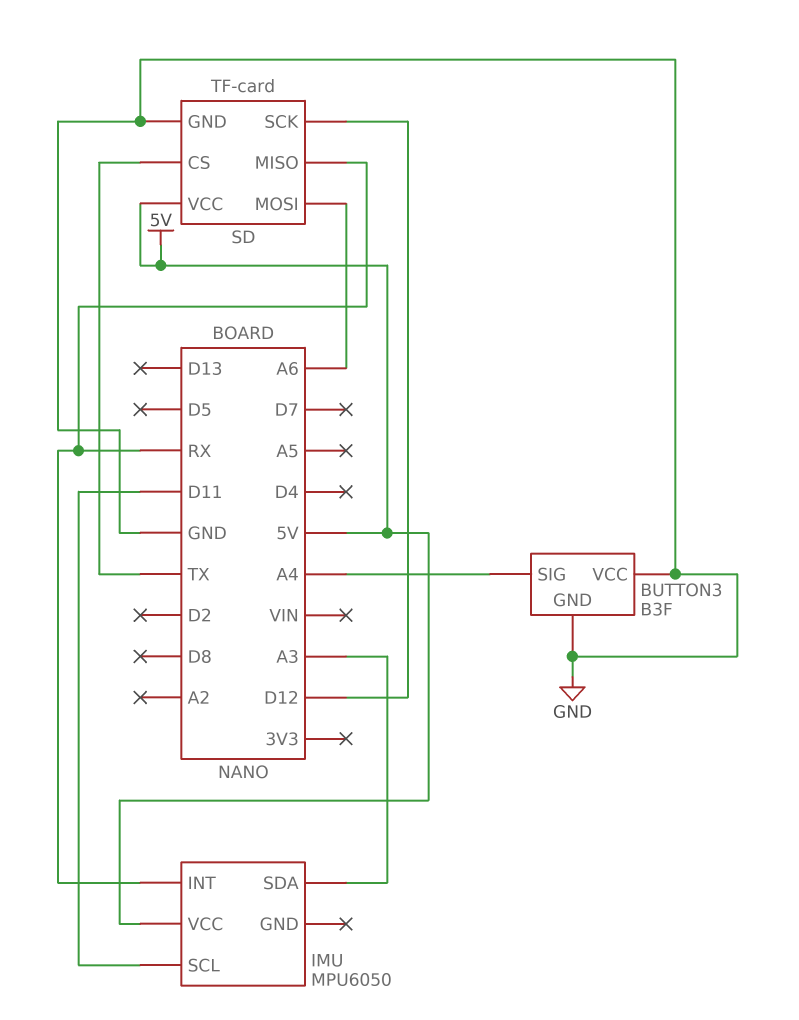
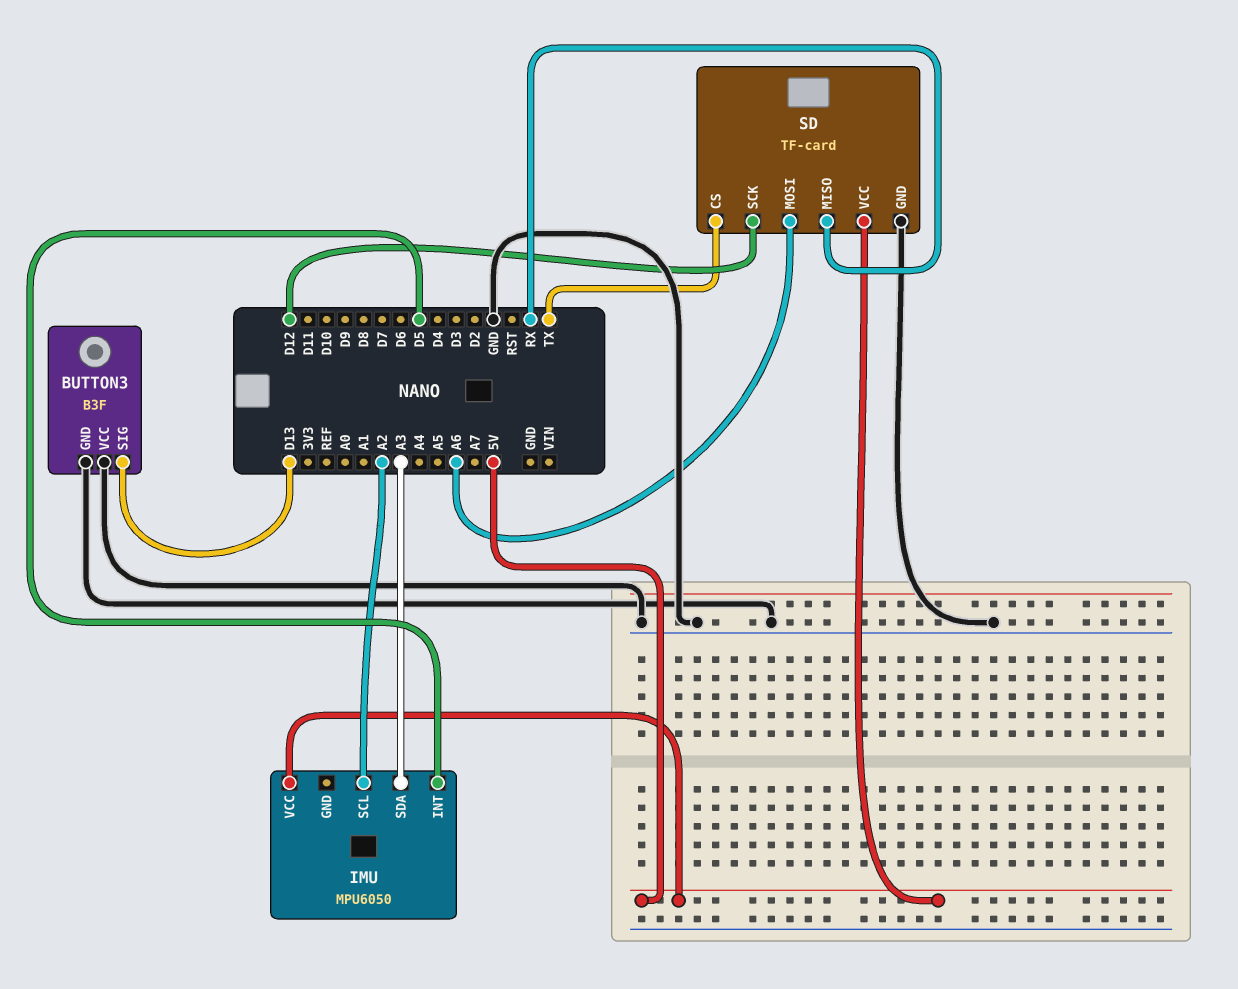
BUTTON3 pin SIG: A4 -> D13
IMU pin INT: RX -> D5
IMU pin SCL: D11 -> A2

